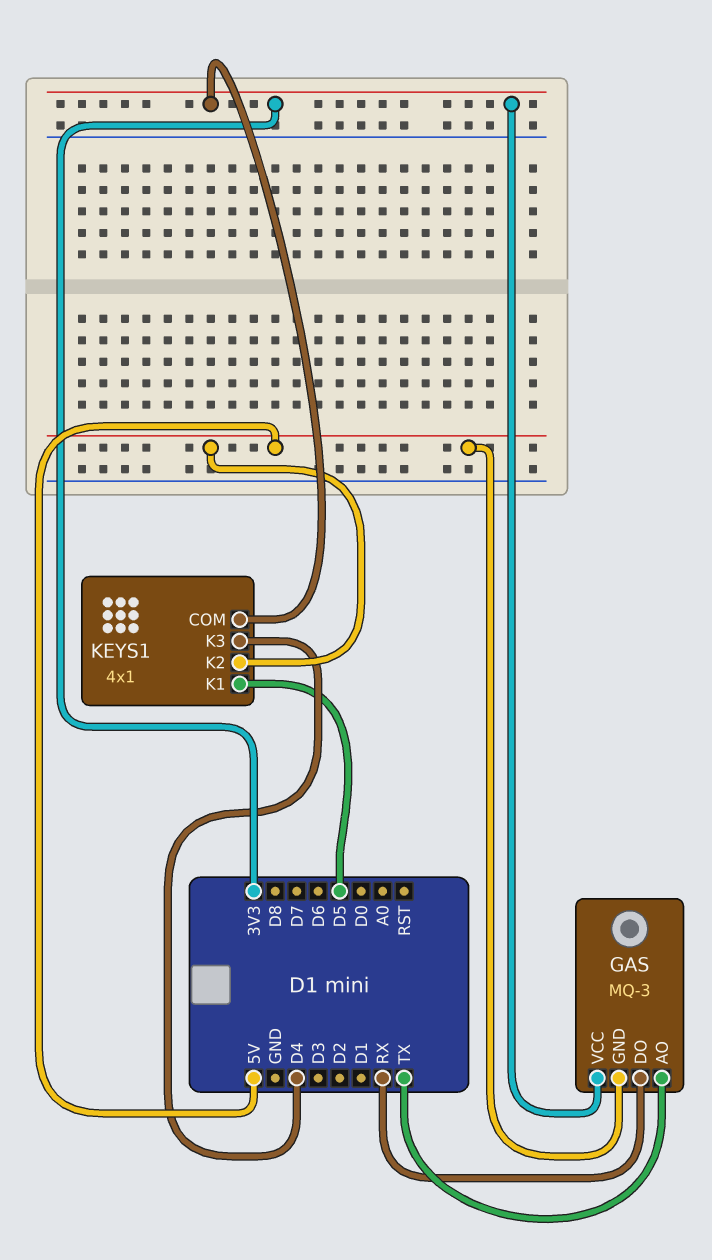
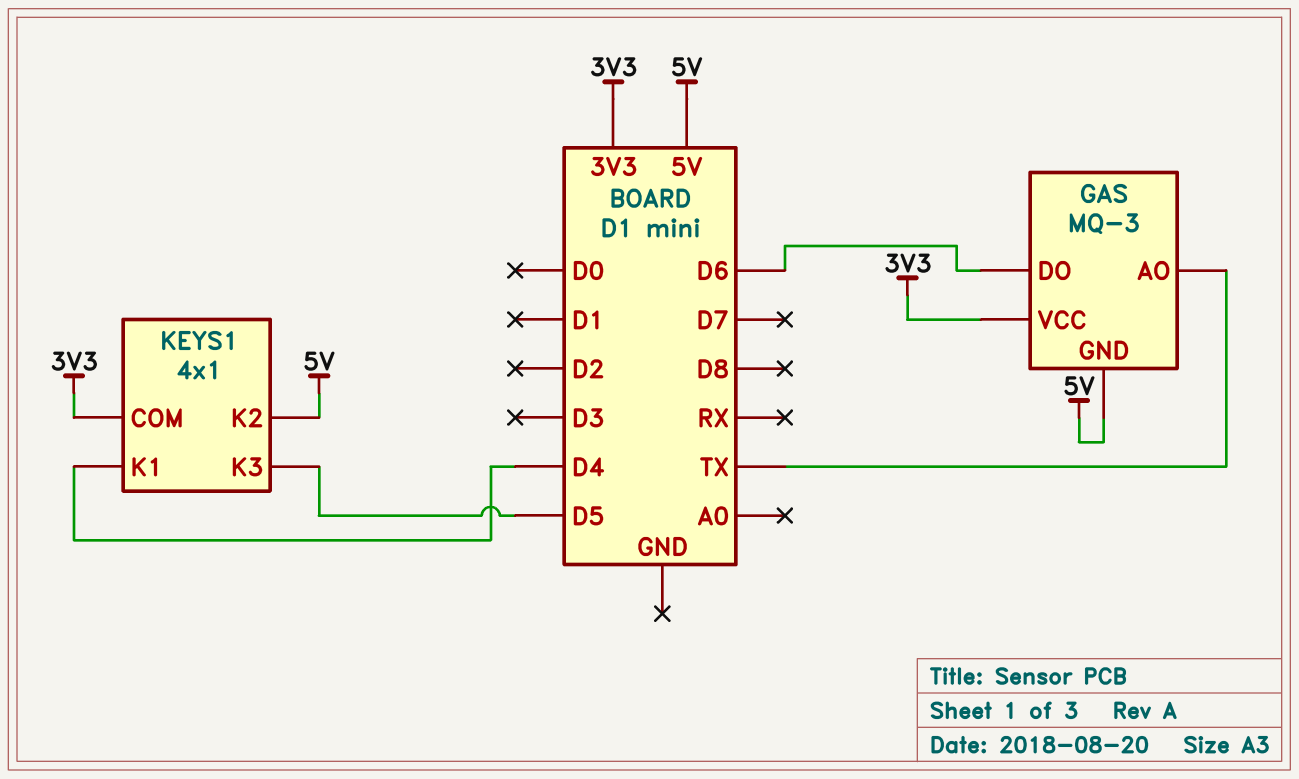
GAS pin DO: RX -> D6
KEYS1 pin K1: D5 -> D4
KEYS1 pin K3: D4 -> D5

